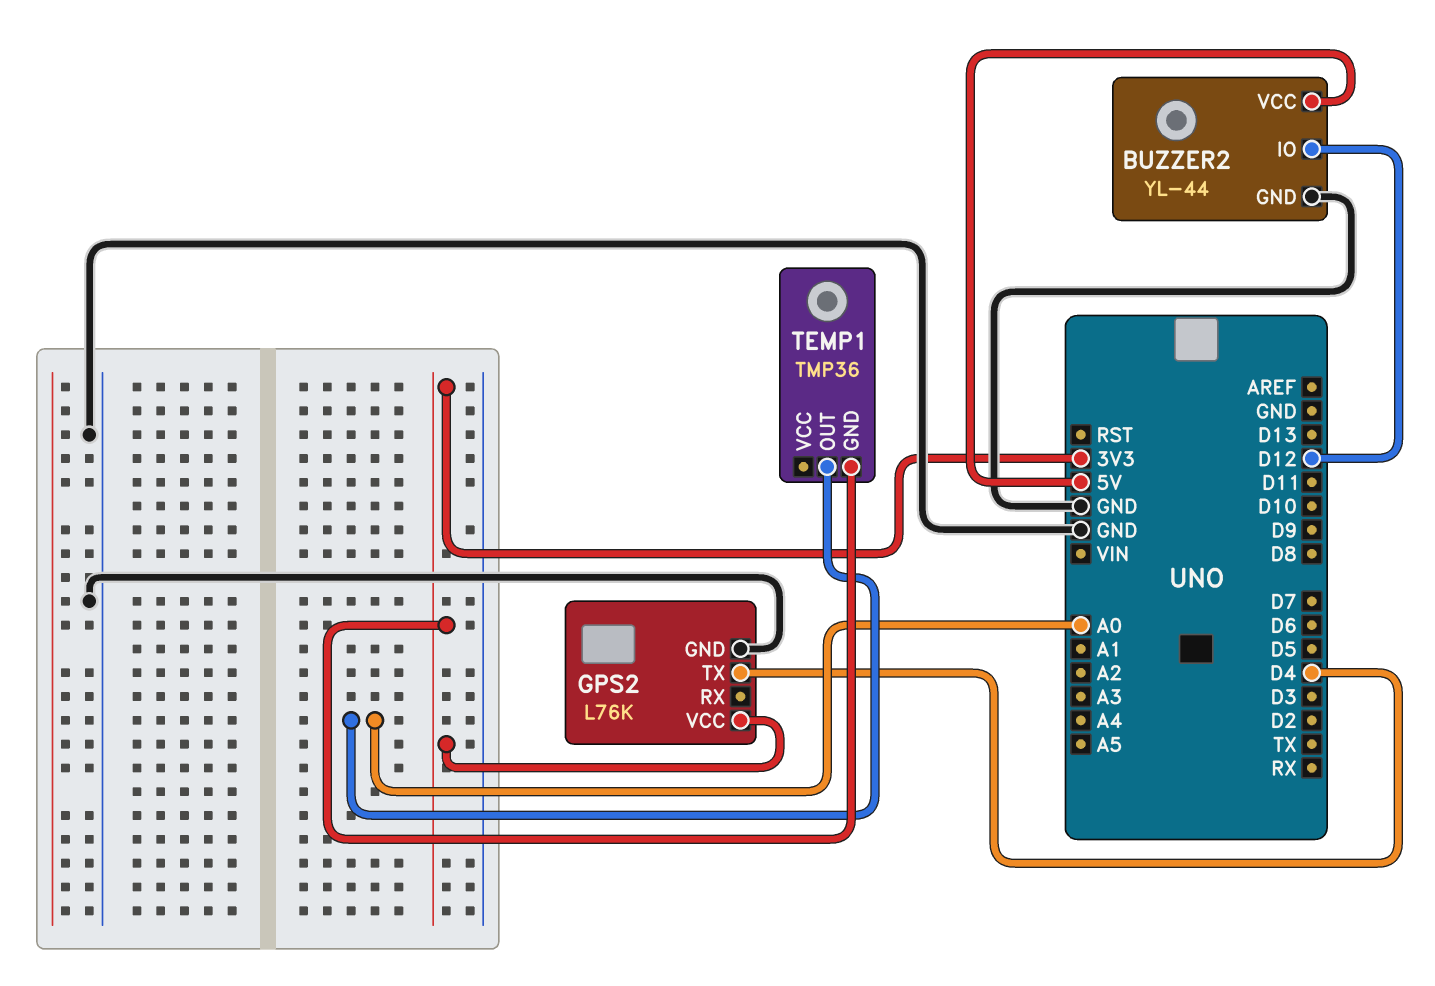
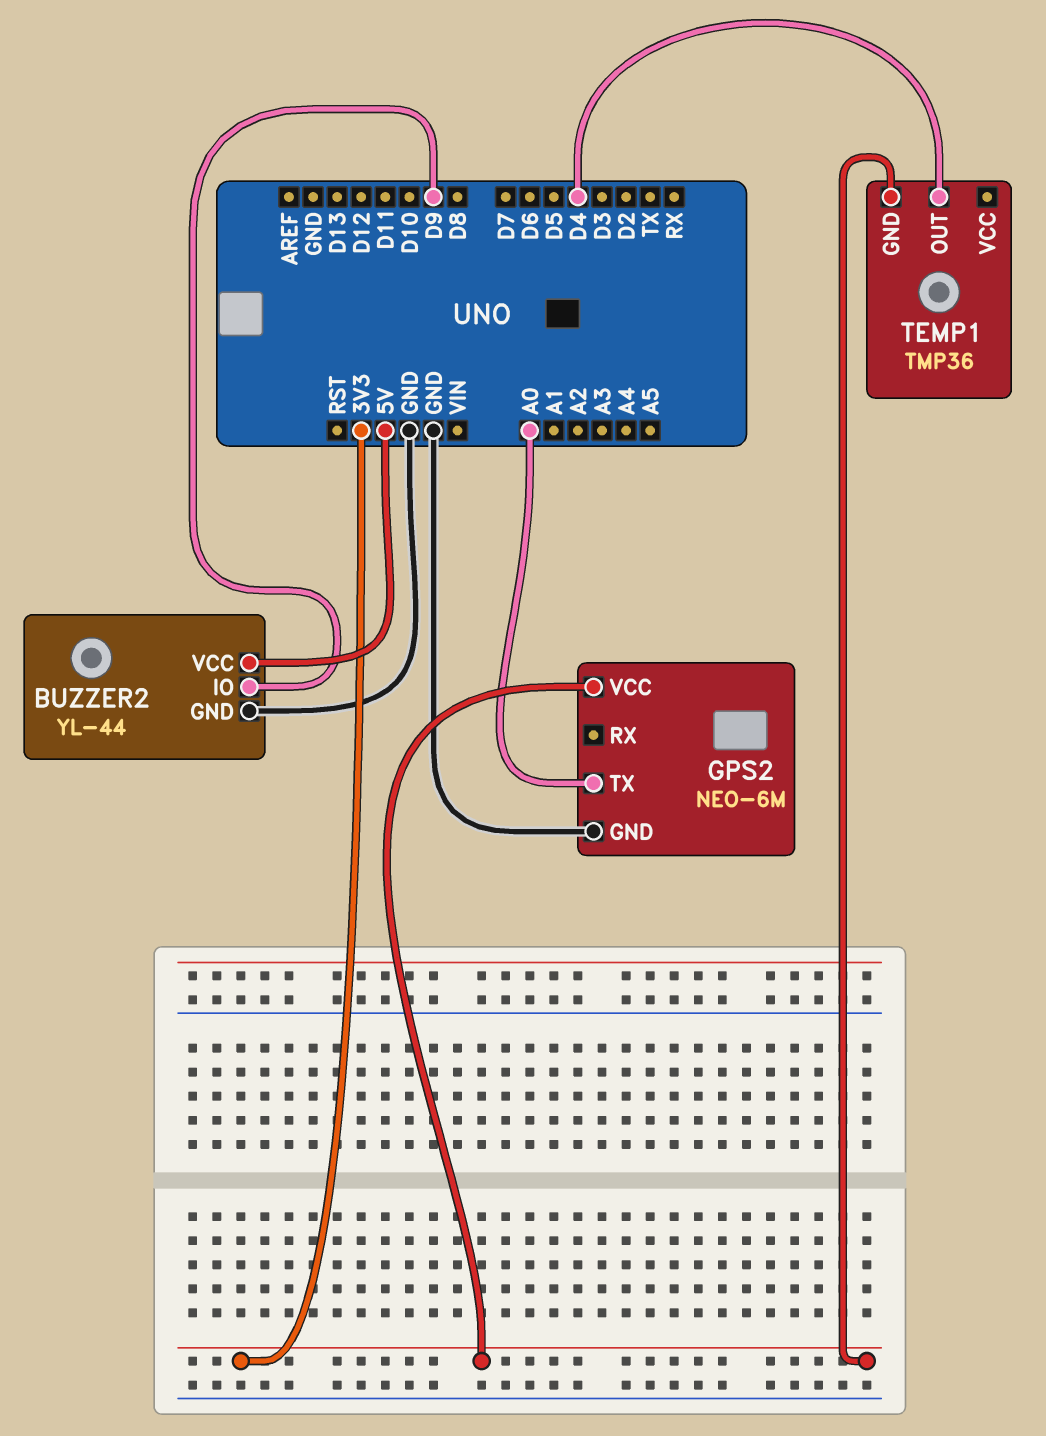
BUZZER2 pin IO: D12 -> D9
GPS2: L76K -> NEO-6M
GPS2 pin TX: D4 -> A0
TEMP1 pin OUT: A0 -> D4

